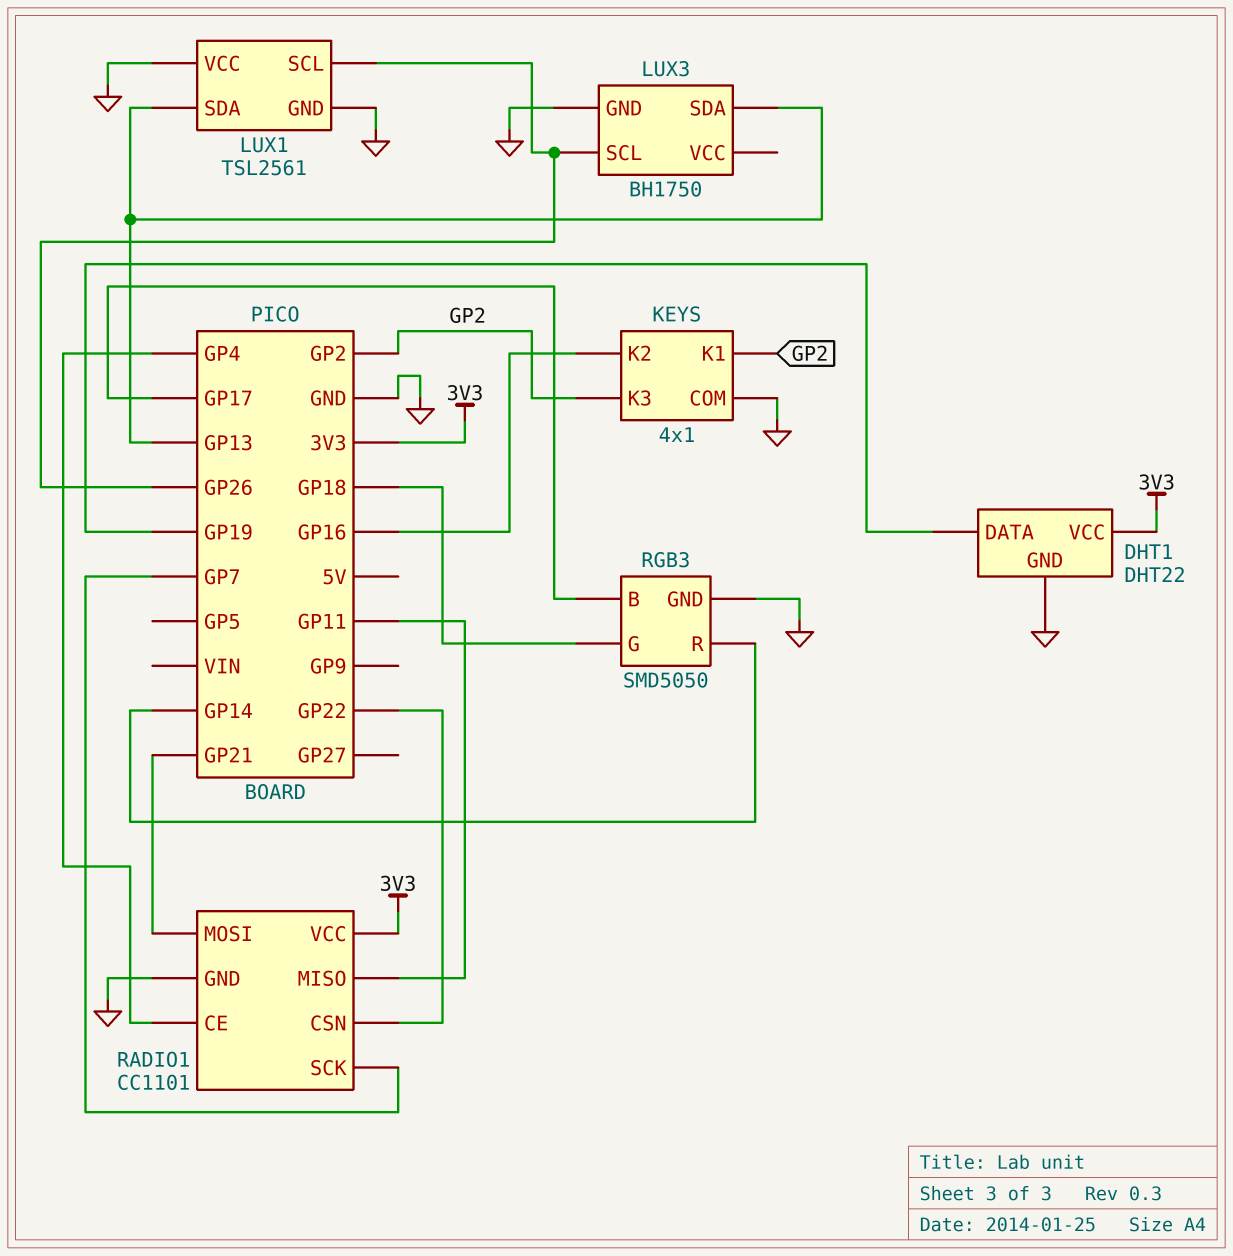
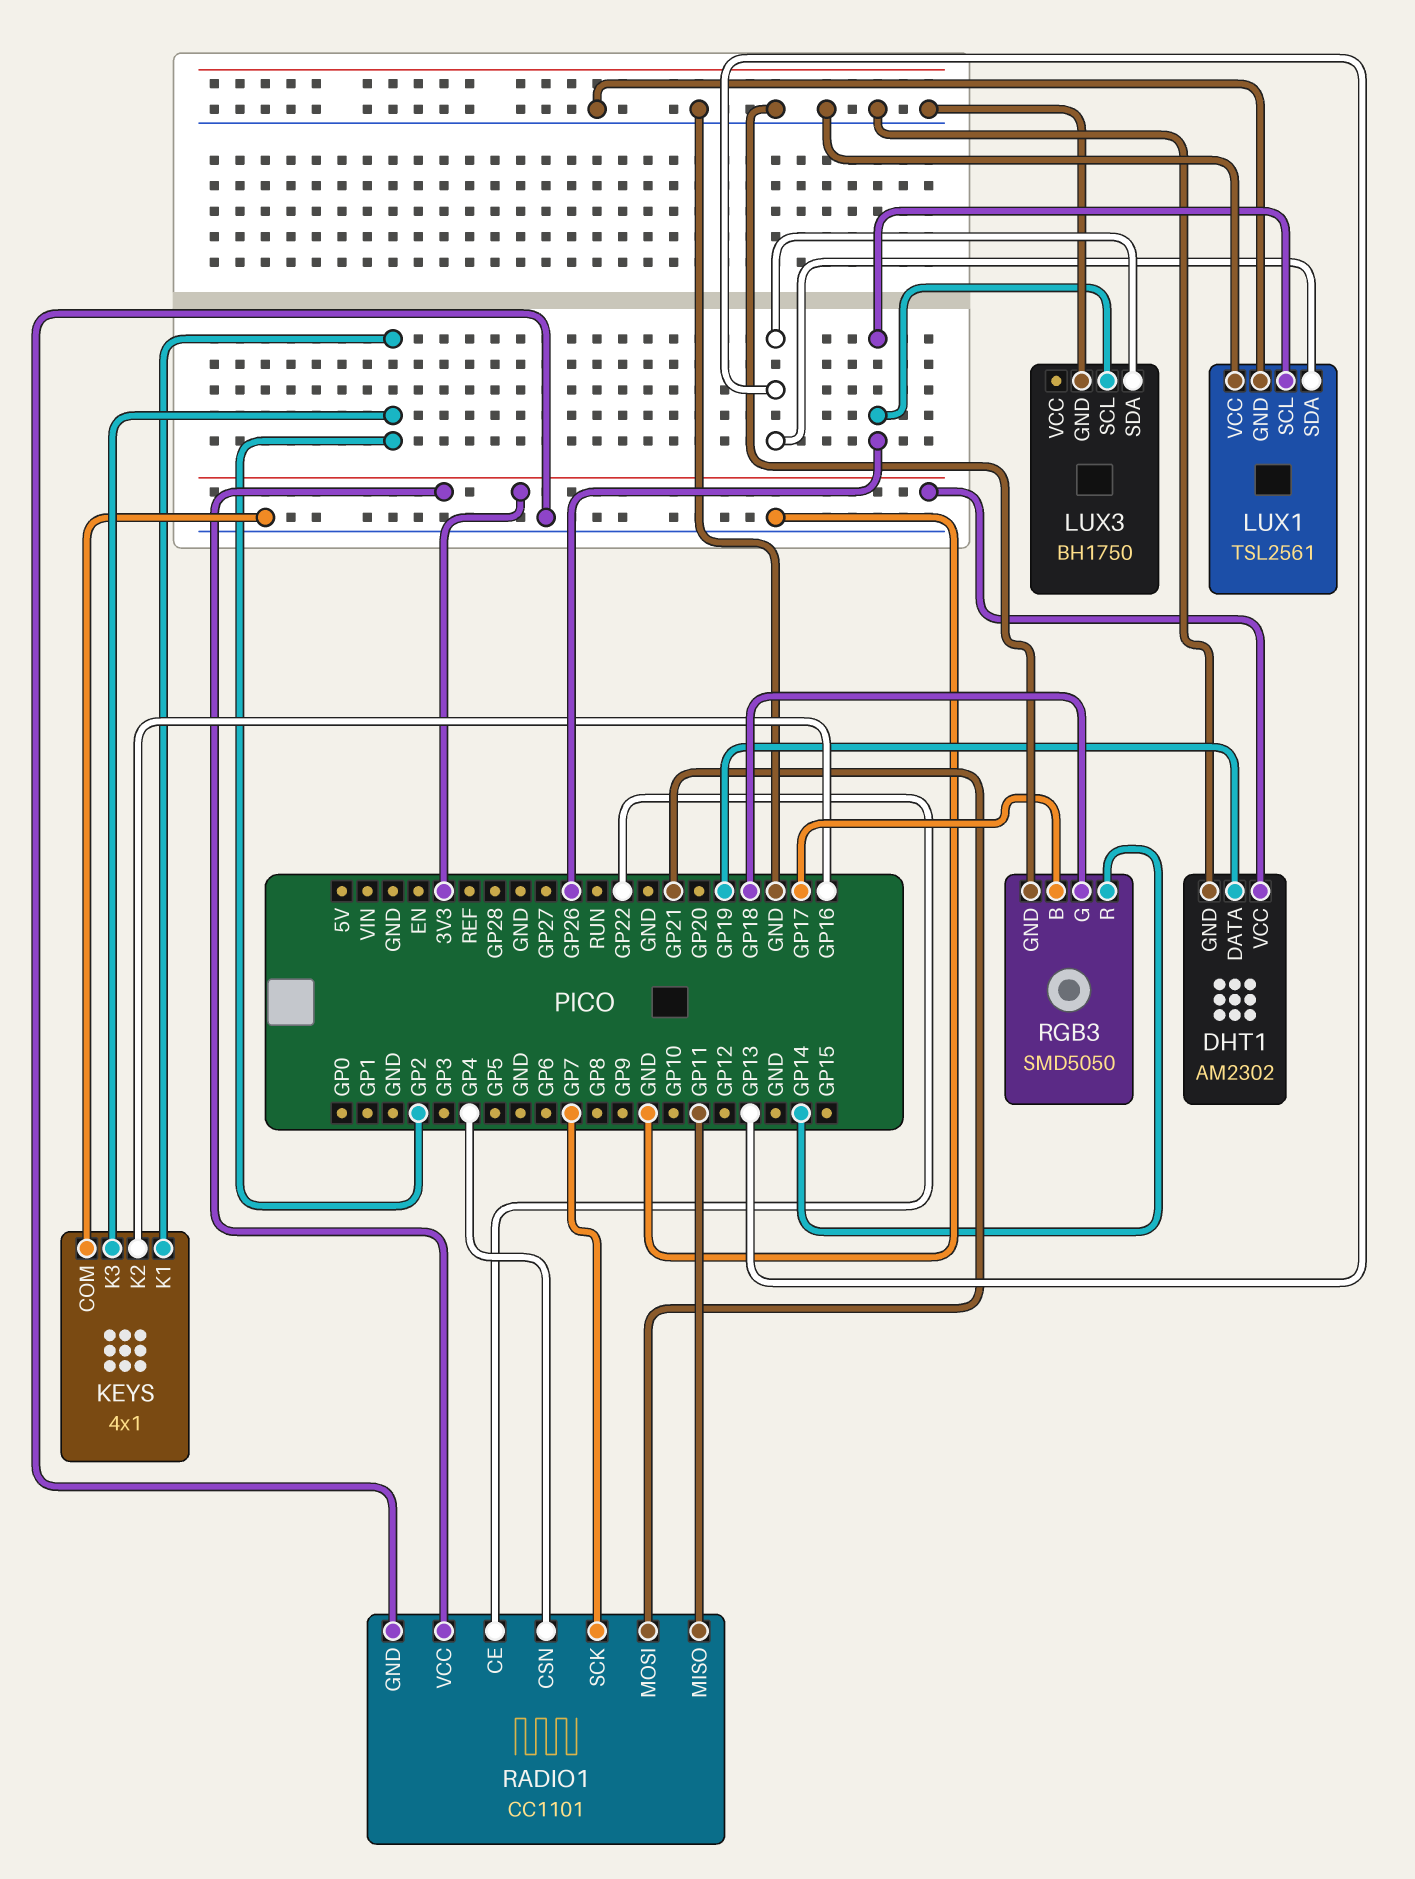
DHT1: DHT22 -> AM2302
RADIO1 pin CE: GP4 -> GP22
RADIO1 pin CSN: GP22 -> GP4

